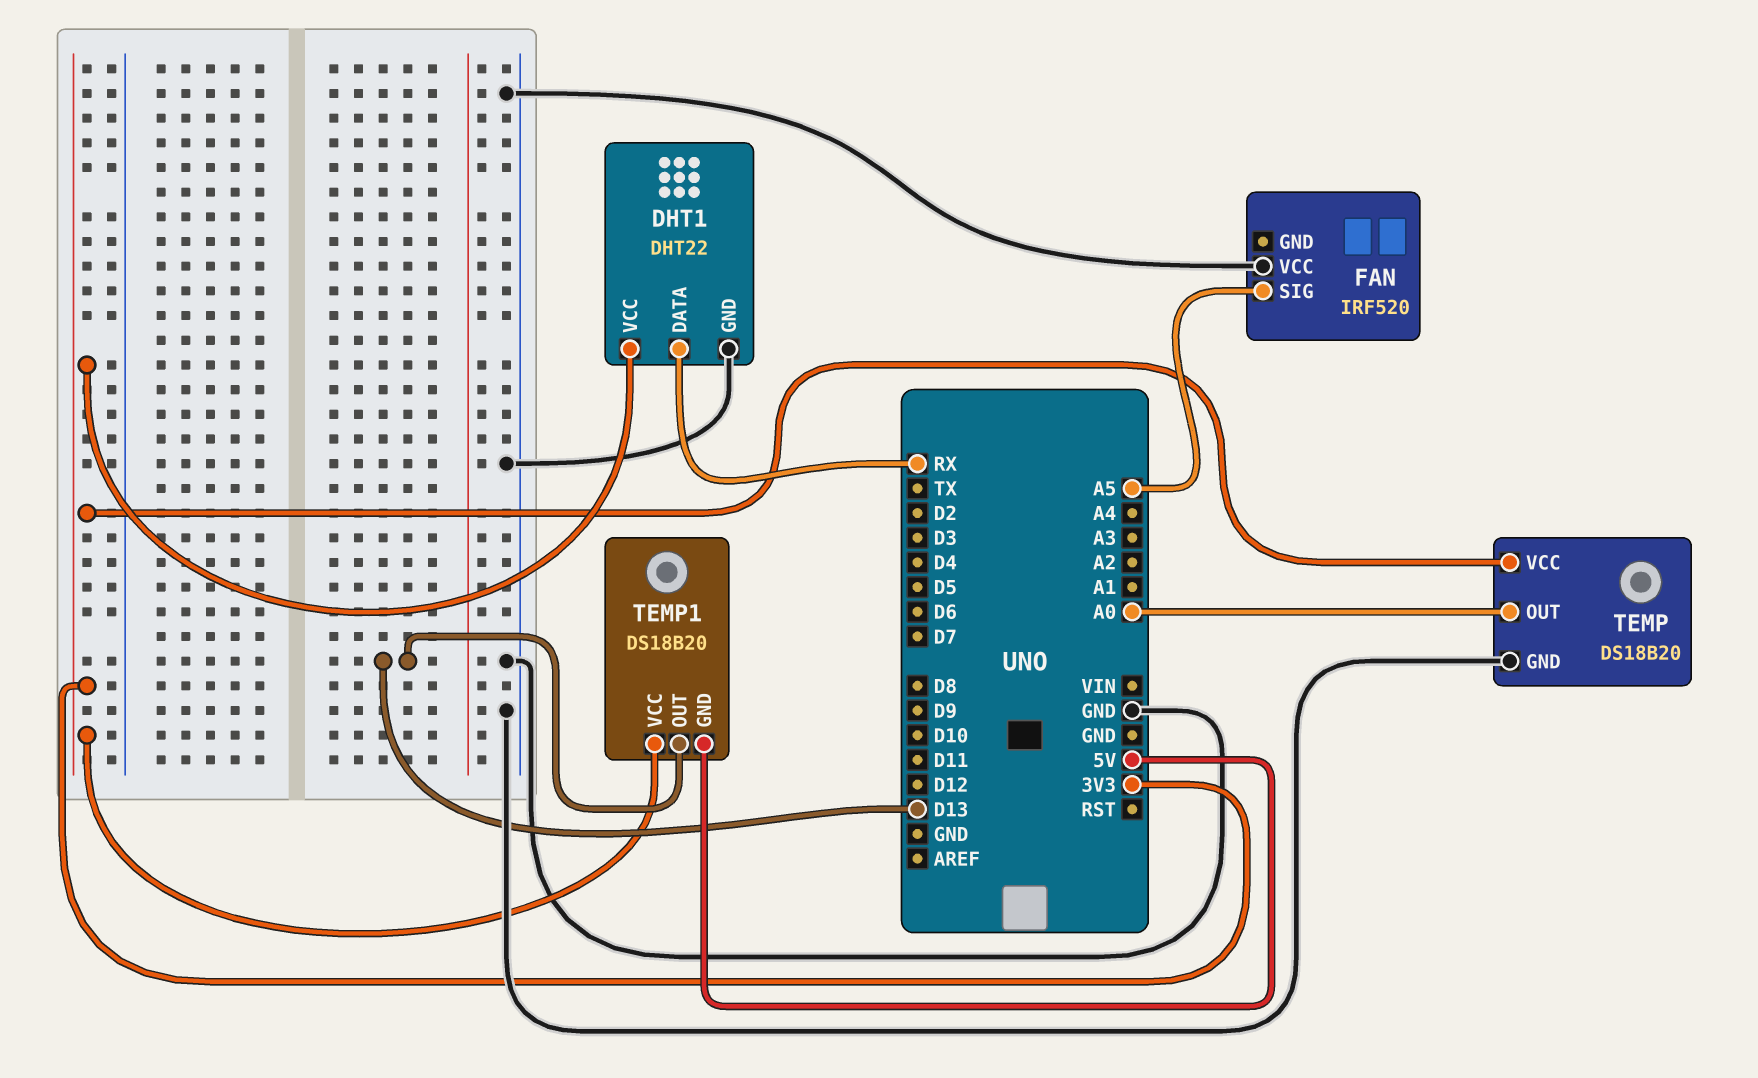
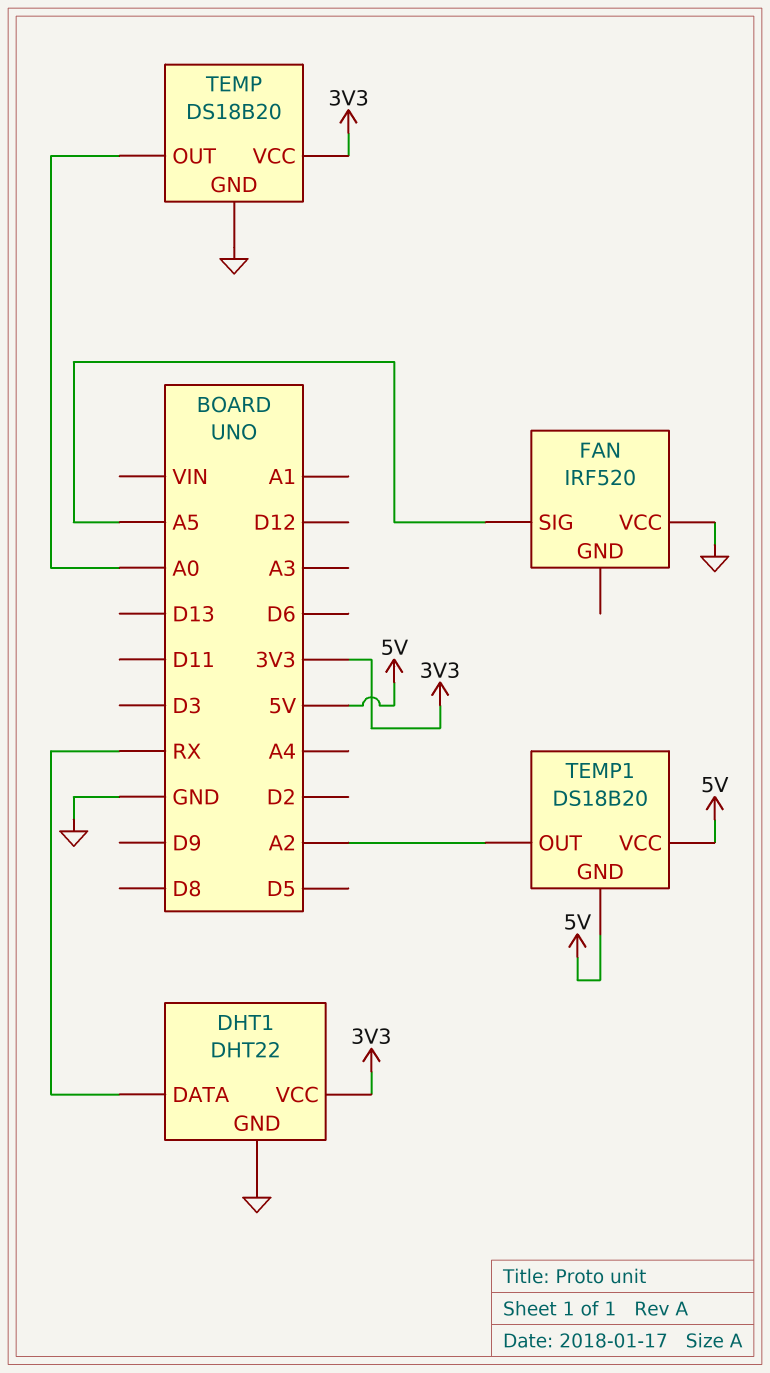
TEMP1 pin OUT: D13 -> A2
TEMP1 pin VCC: 3V3 -> 5V

